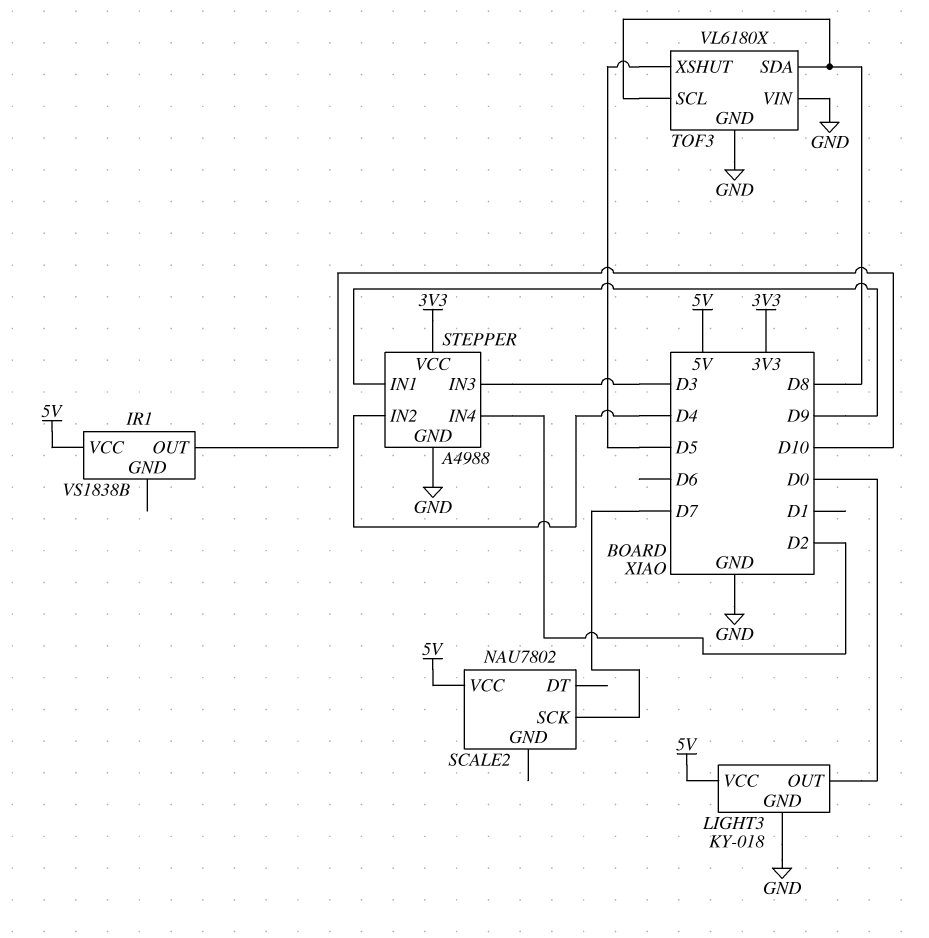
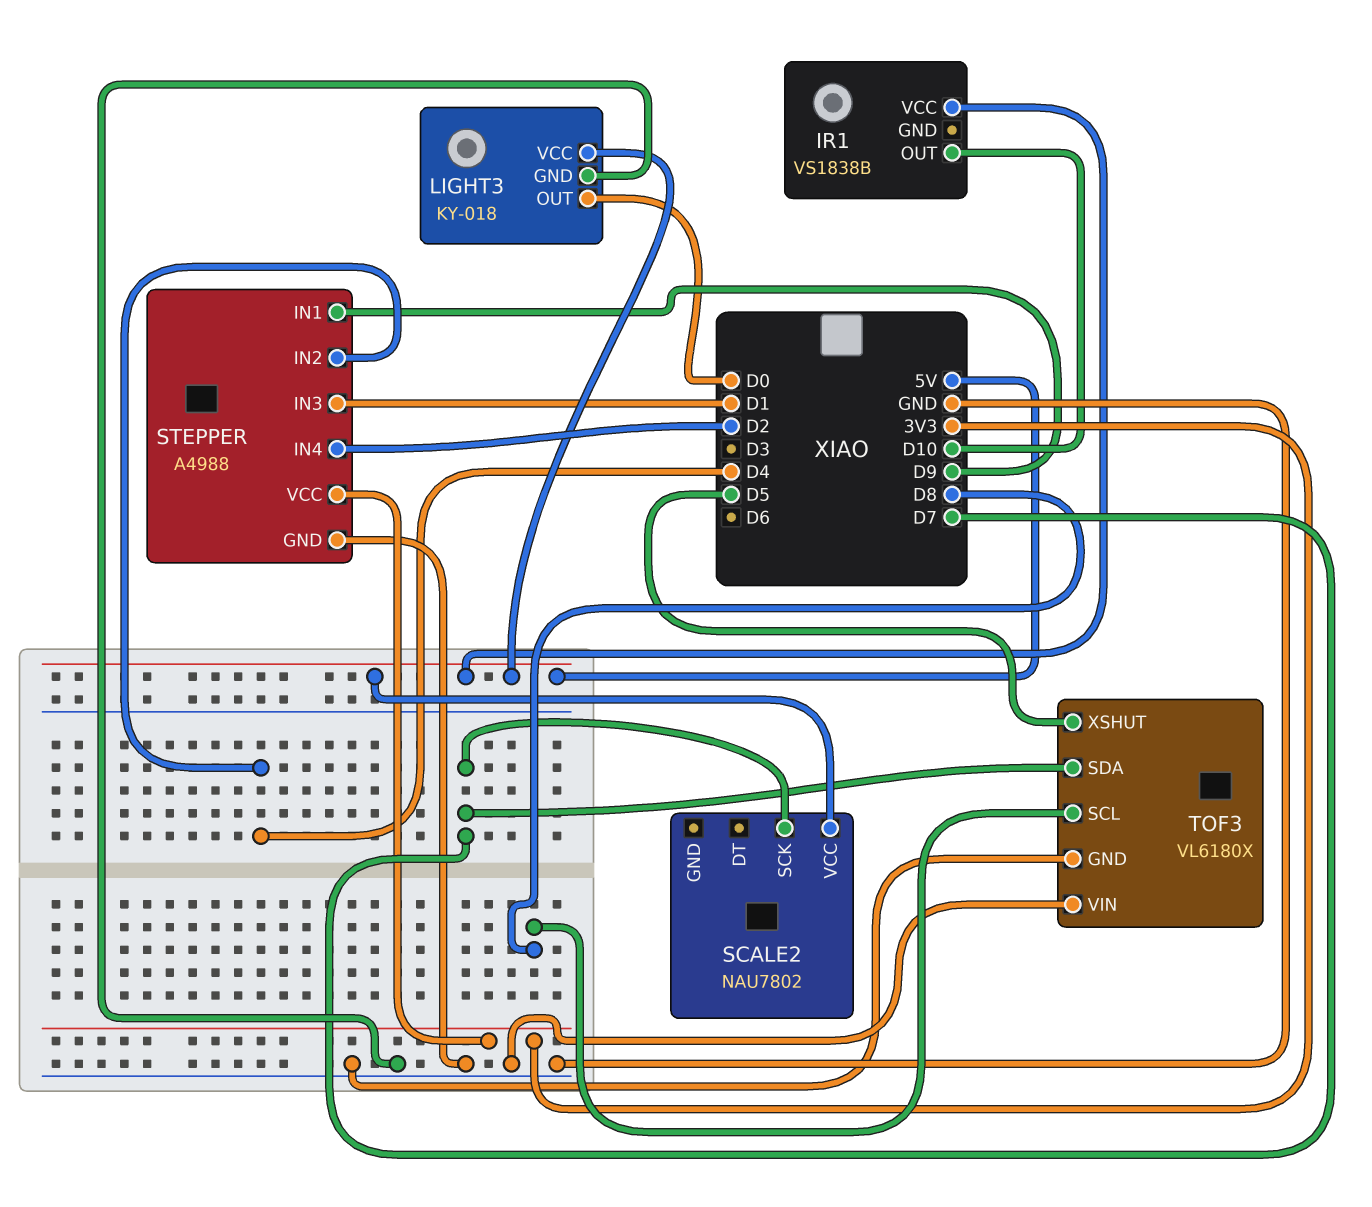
STEPPER pin IN3: D3 -> D1
TOF3 pin SDA: D8 -> D7

